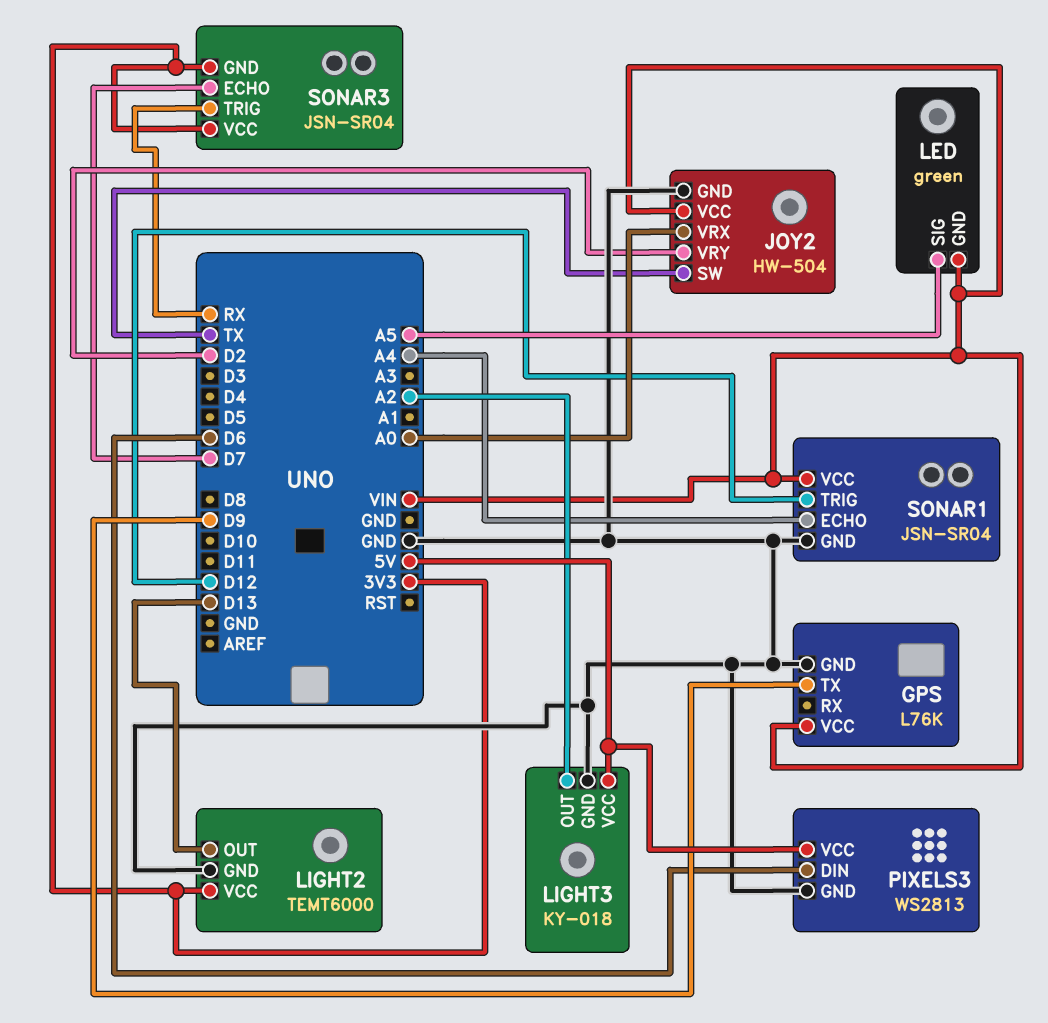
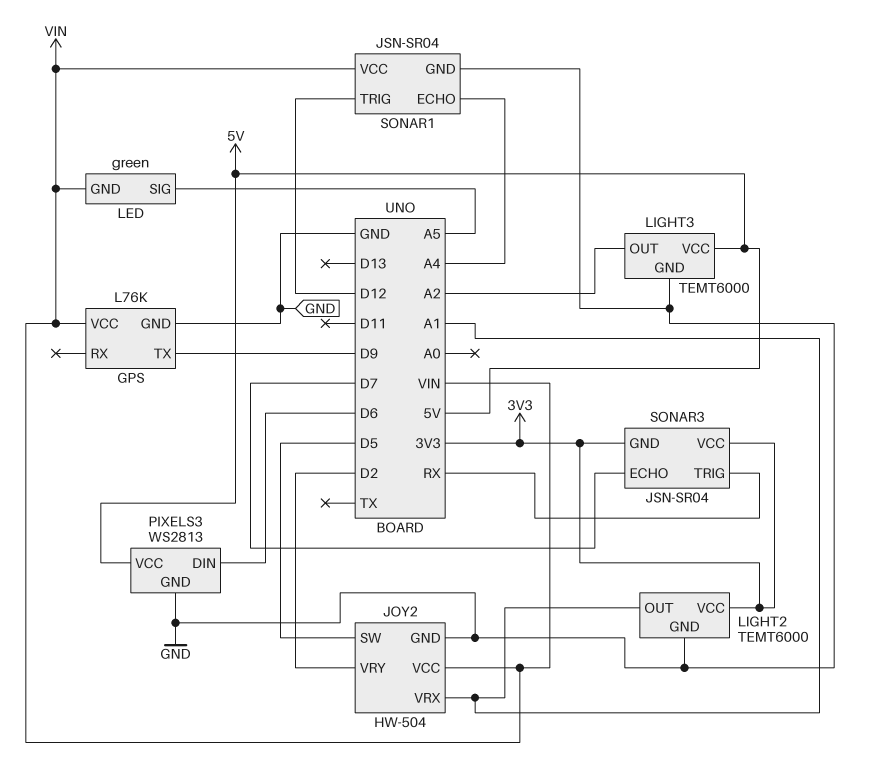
JOY2 pin SW: TX -> D5
JOY2 pin VRX: A0 -> A1
LIGHT2 pin OUT: D13 -> A1
LIGHT3: KY-018 -> TEMT6000

